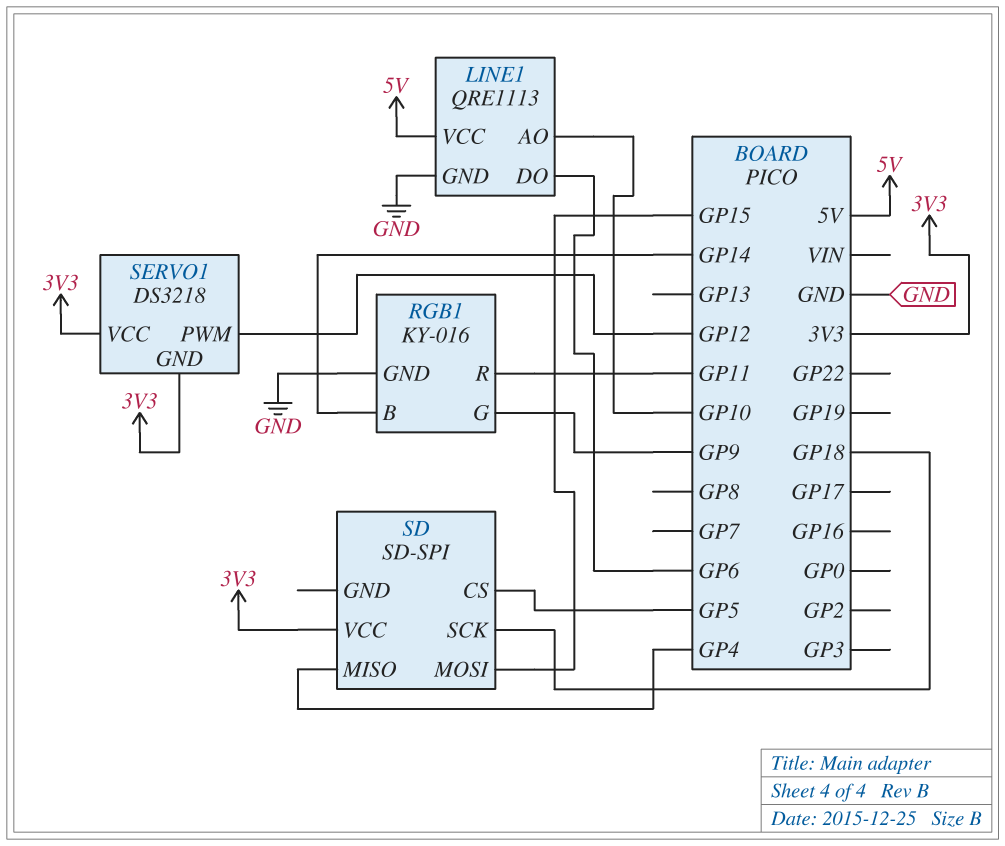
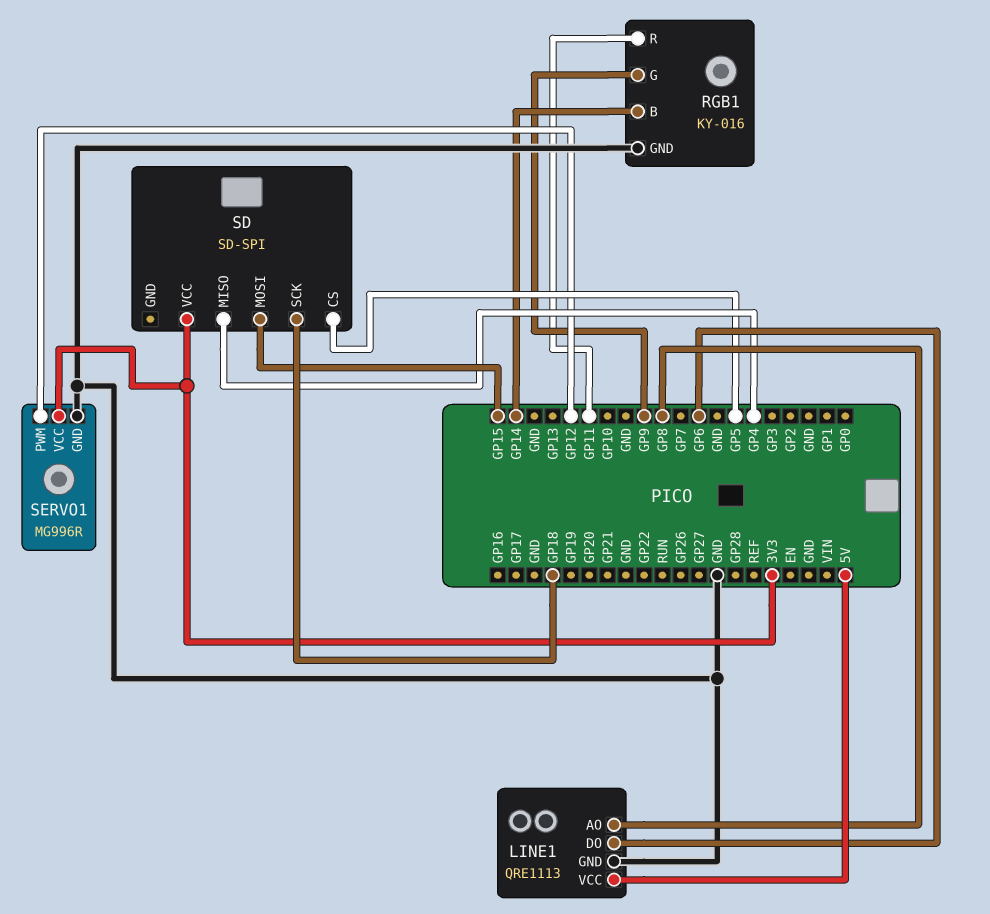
LINE1 pin AO: GP10 -> GP8
SERVO1: DS3218 -> MG996R
SERVO1 pin GND: 3V3 -> GND

